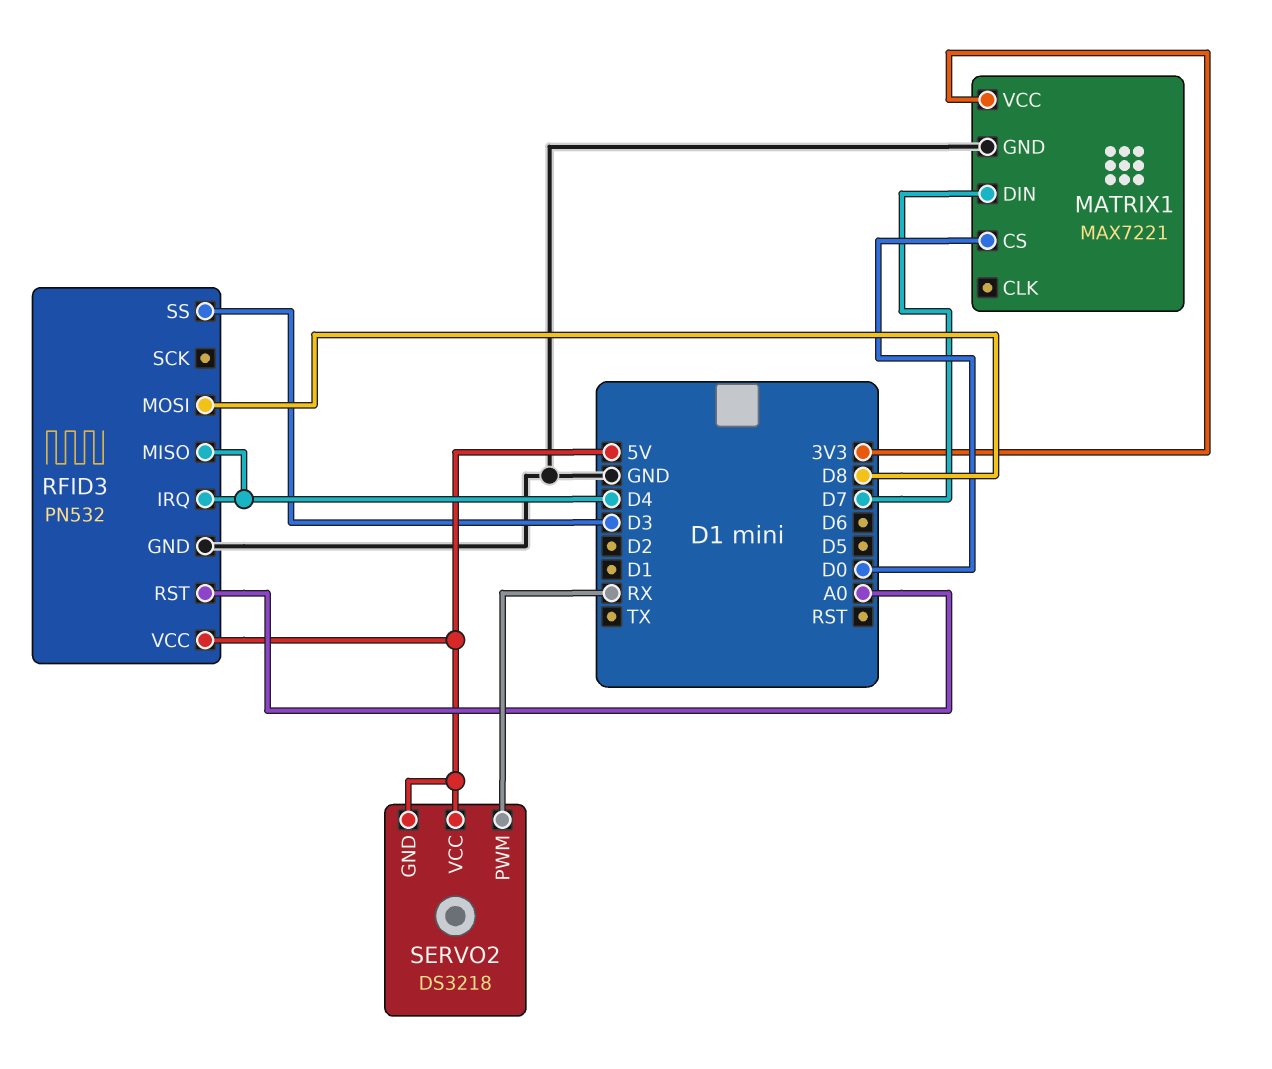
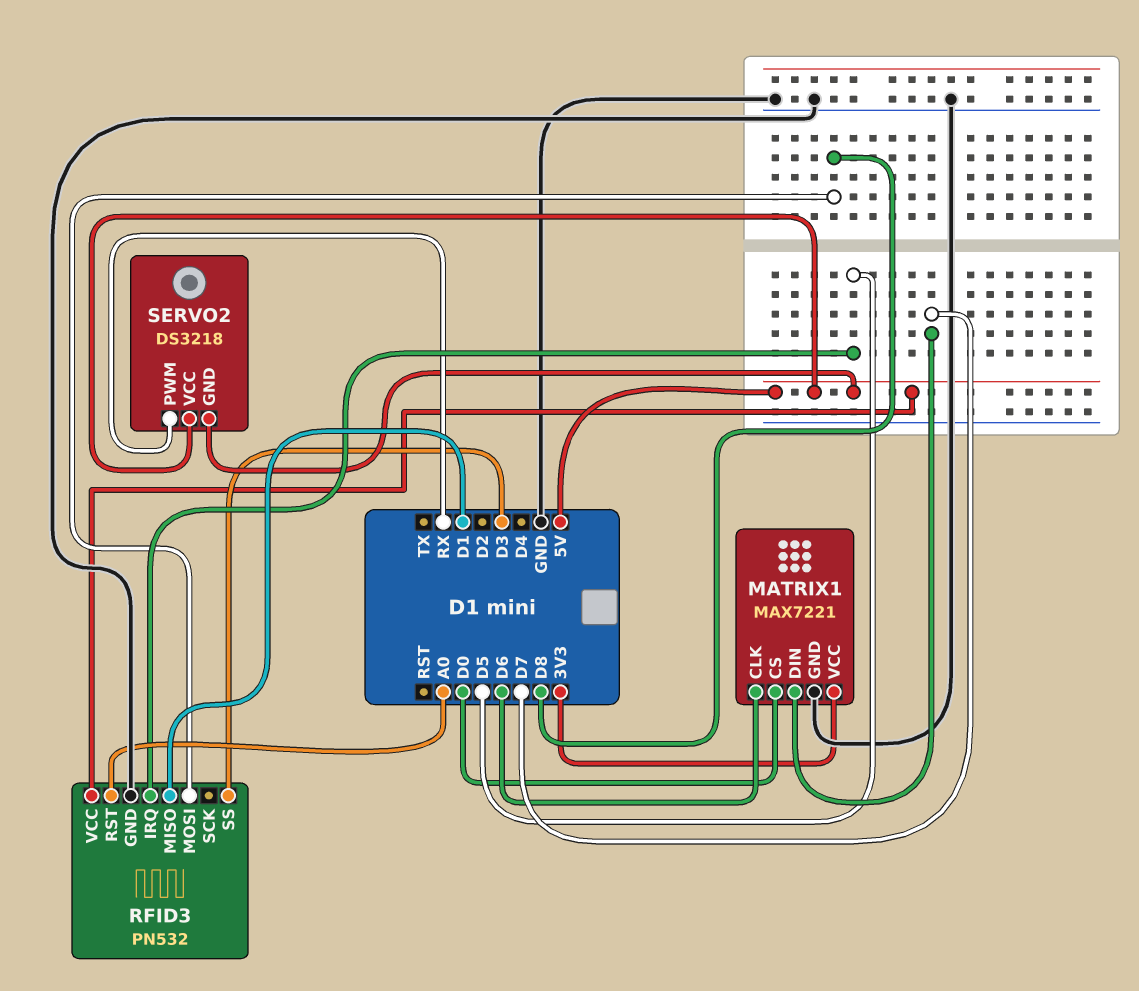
MATRIX1 pin CLK: none -> D6
RFID3 pin IRQ: D4 -> D5
RFID3 pin MISO: D4 -> D1

